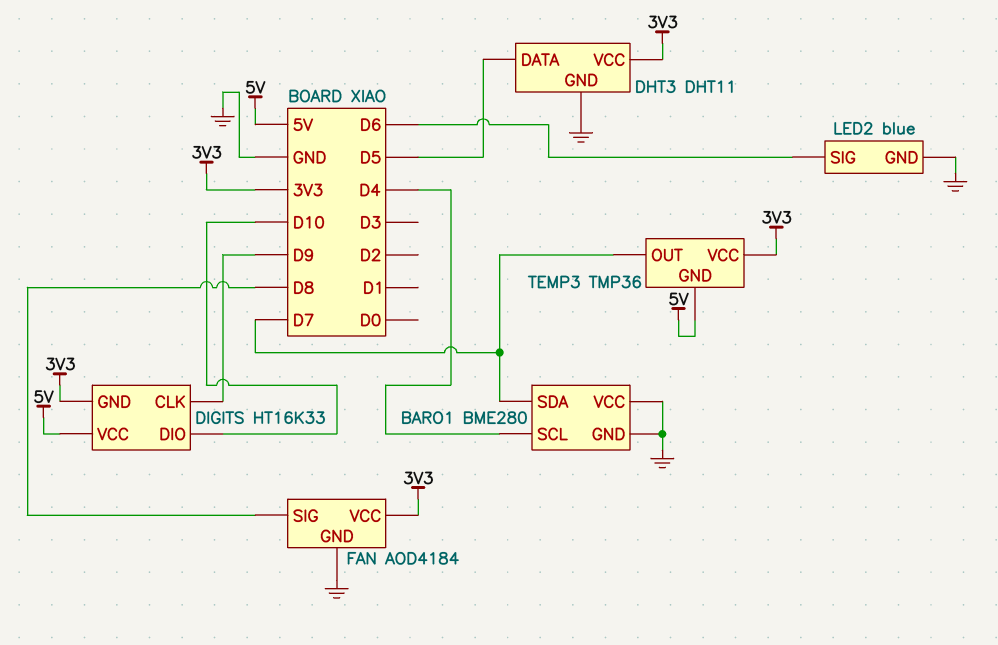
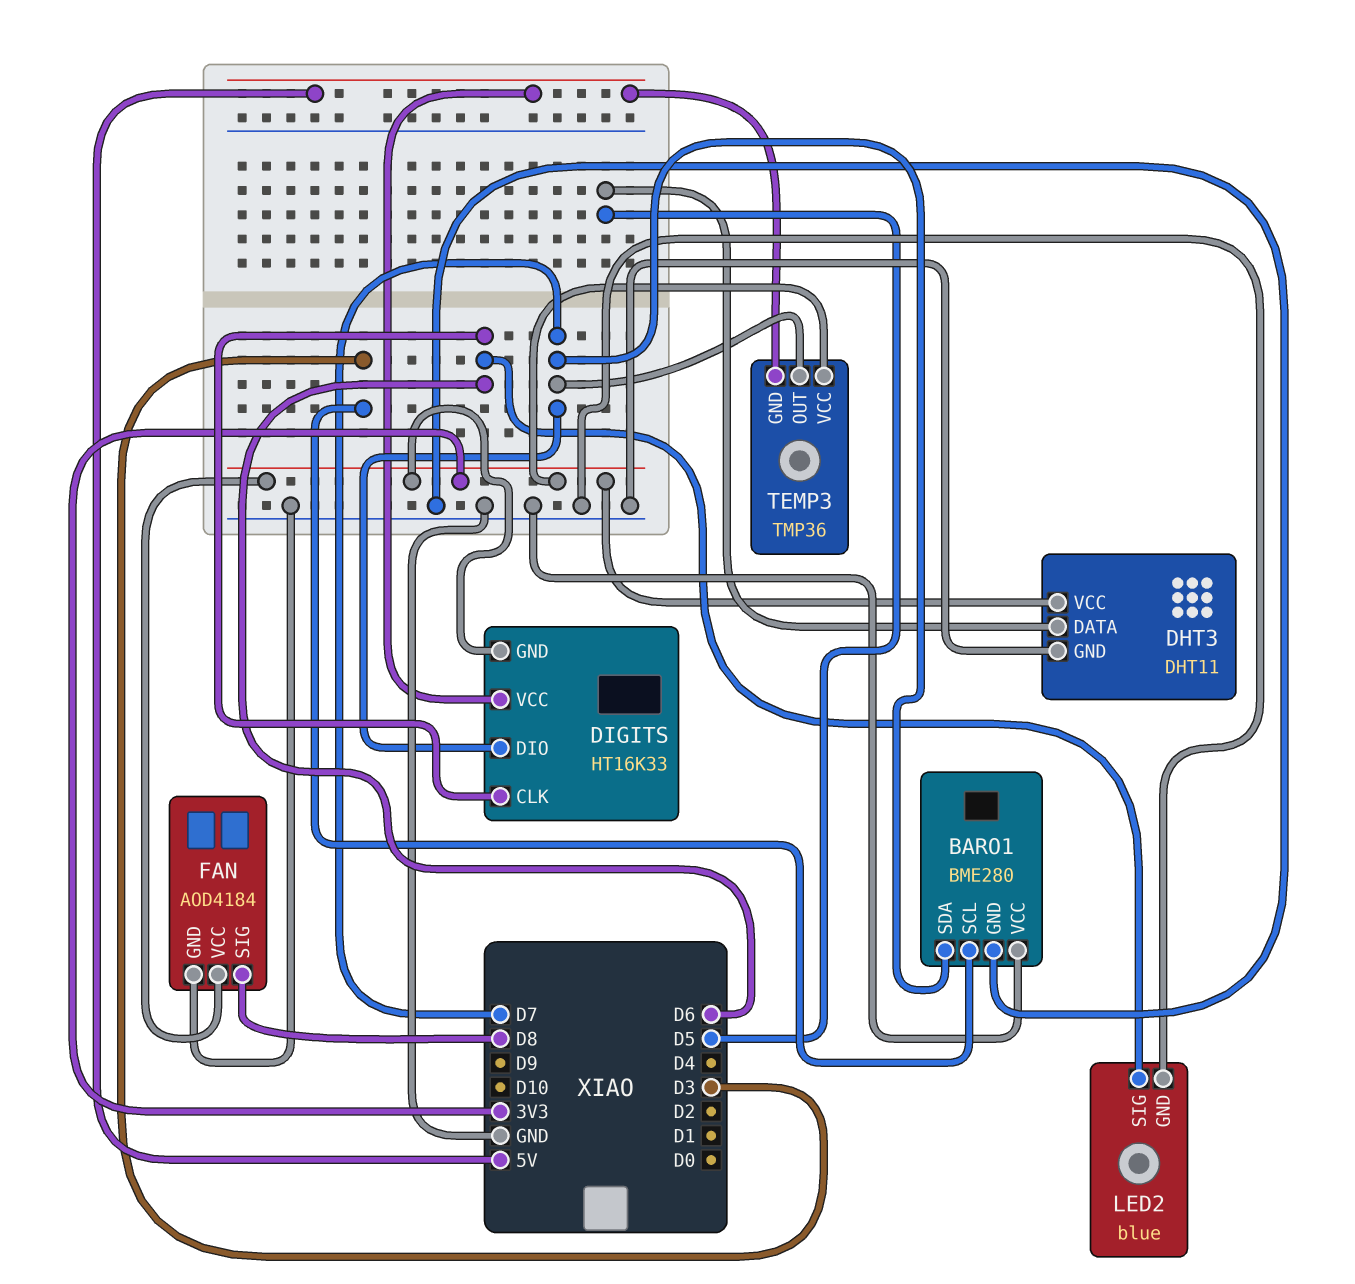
BARO1 pin SCL: D4 -> D3
DIGITS pin CLK: D9 -> D6
DIGITS pin DIO: D10 -> D7

